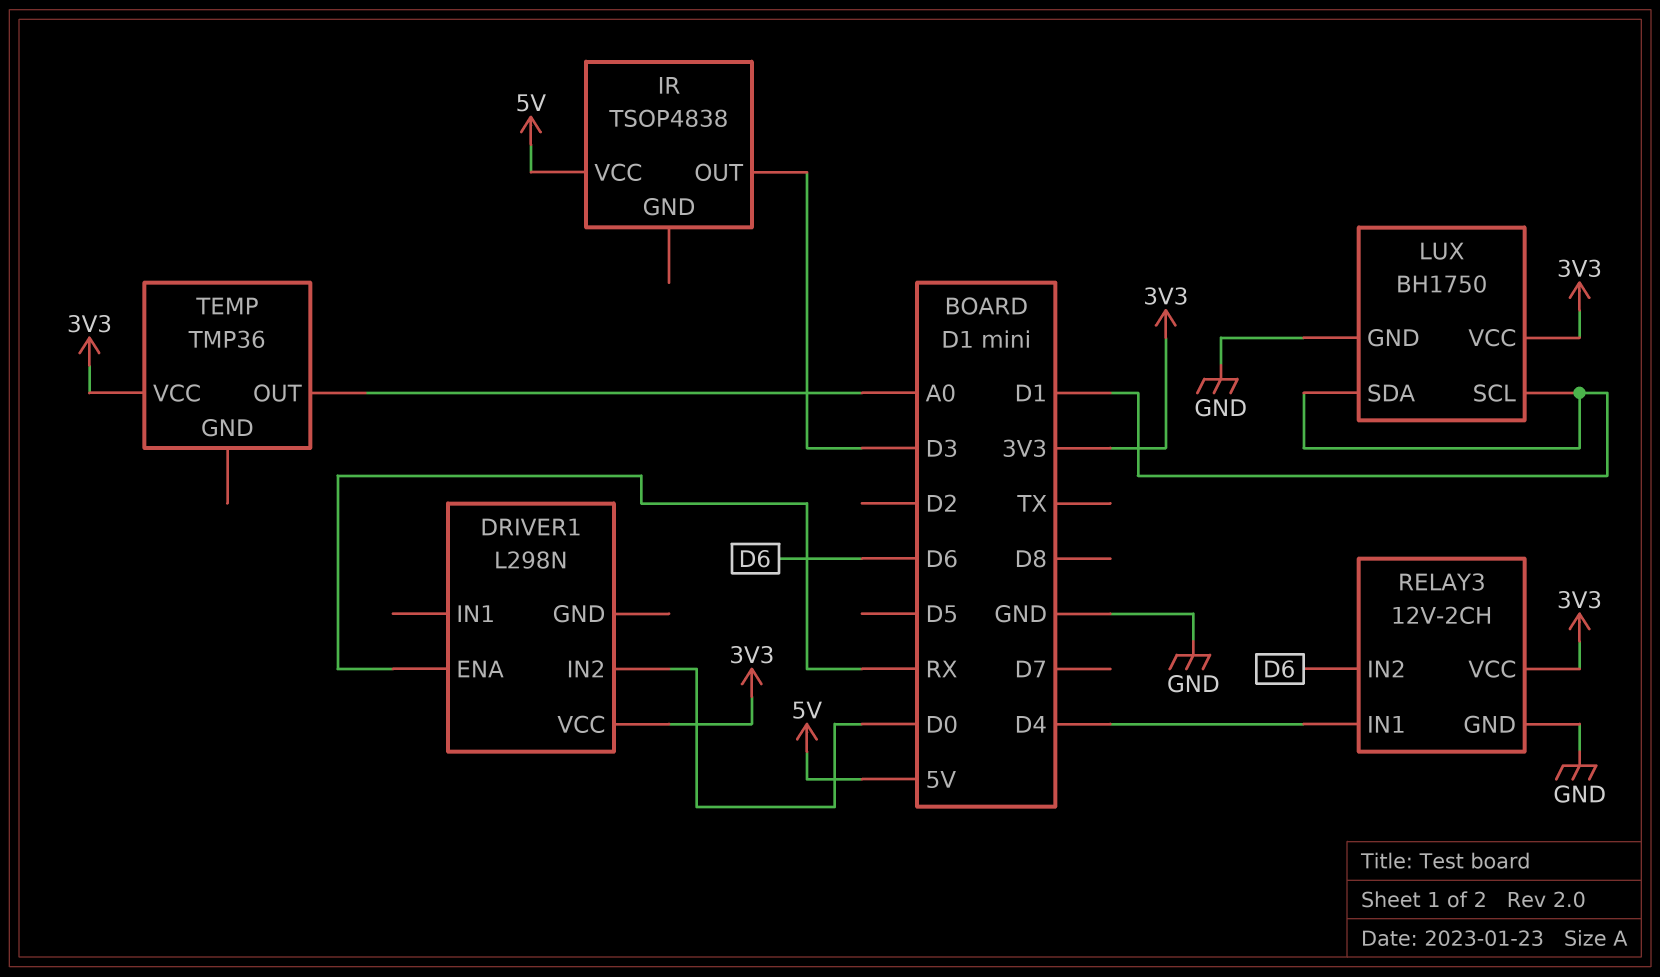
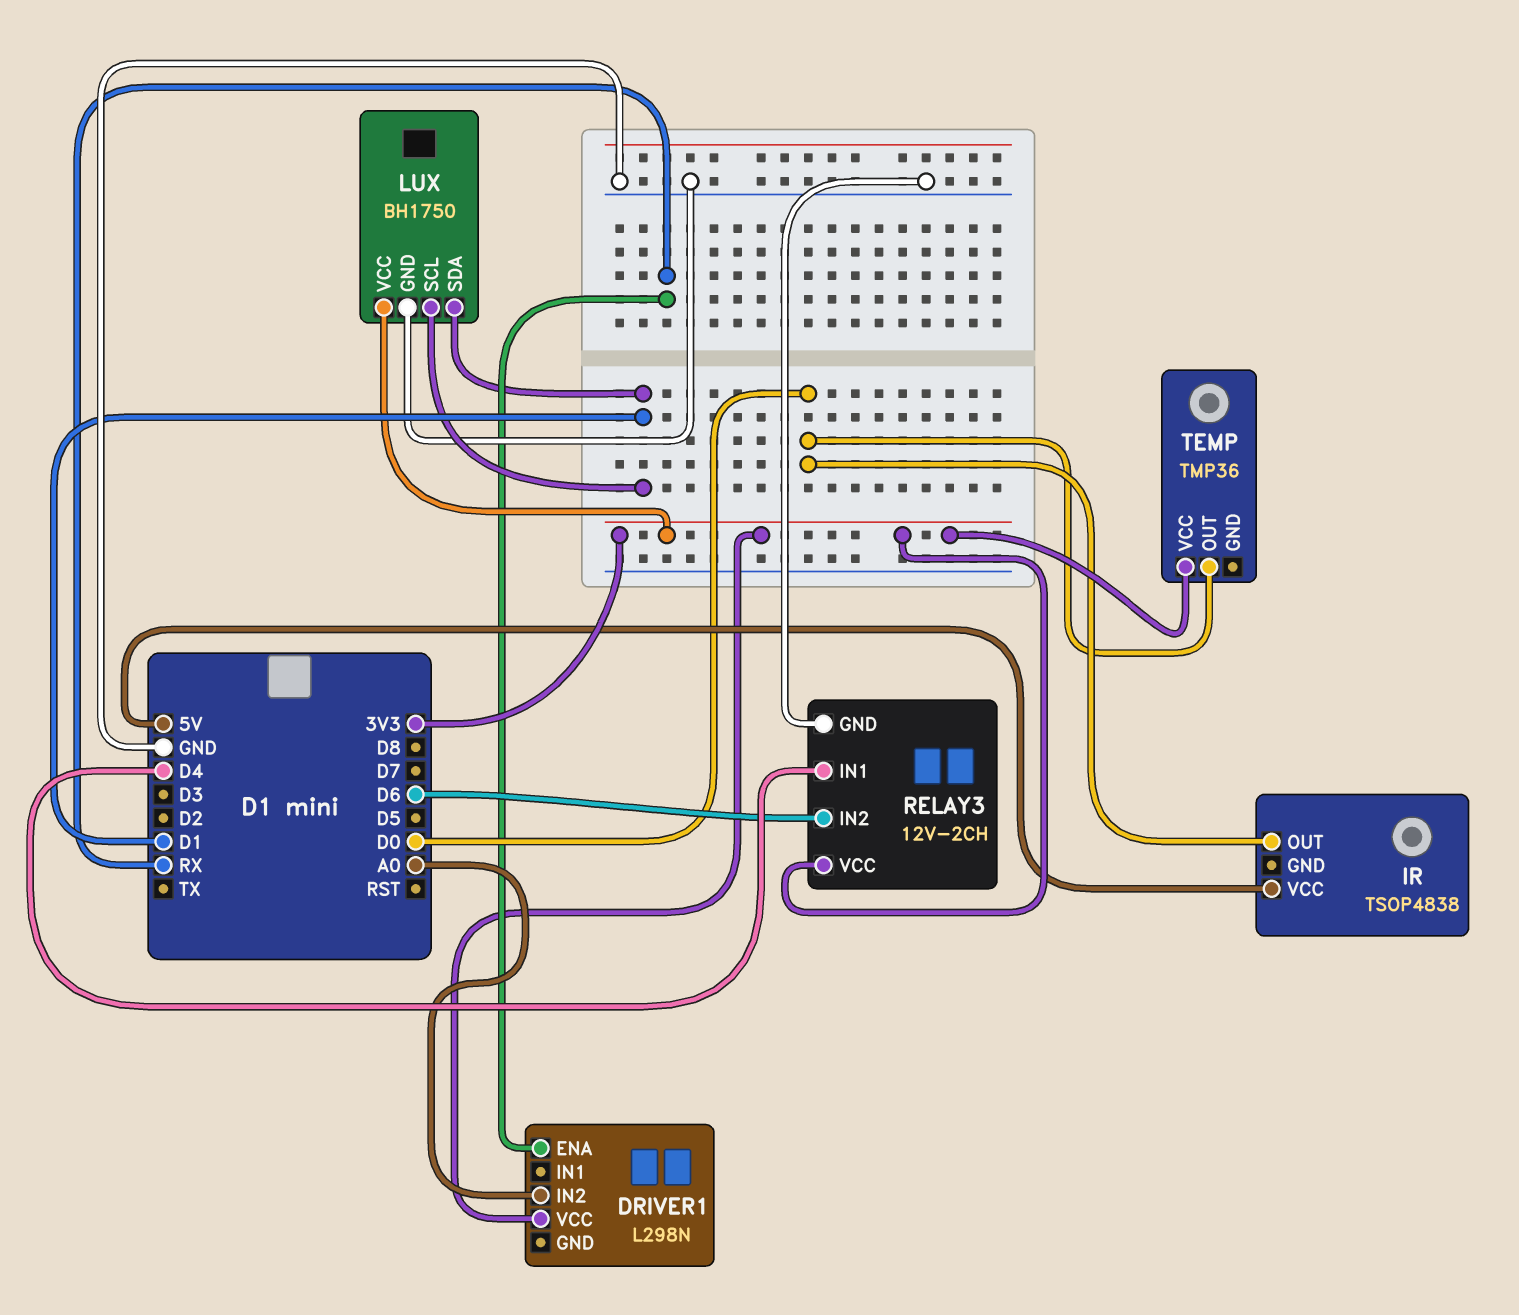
DRIVER1 pin IN2: D0 -> A0
IR pin OUT: D3 -> D0
TEMP pin OUT: A0 -> D0

